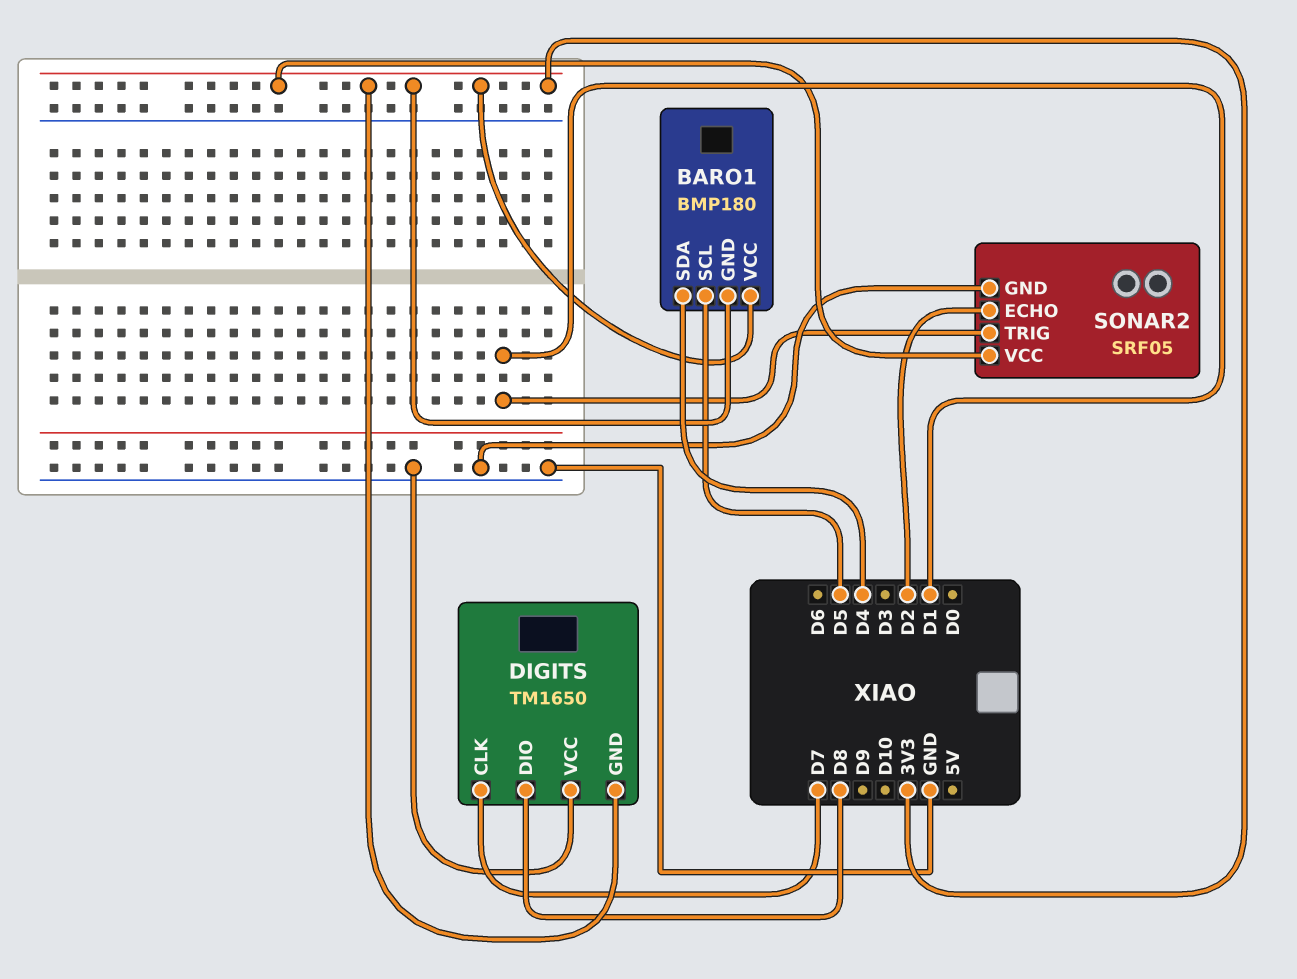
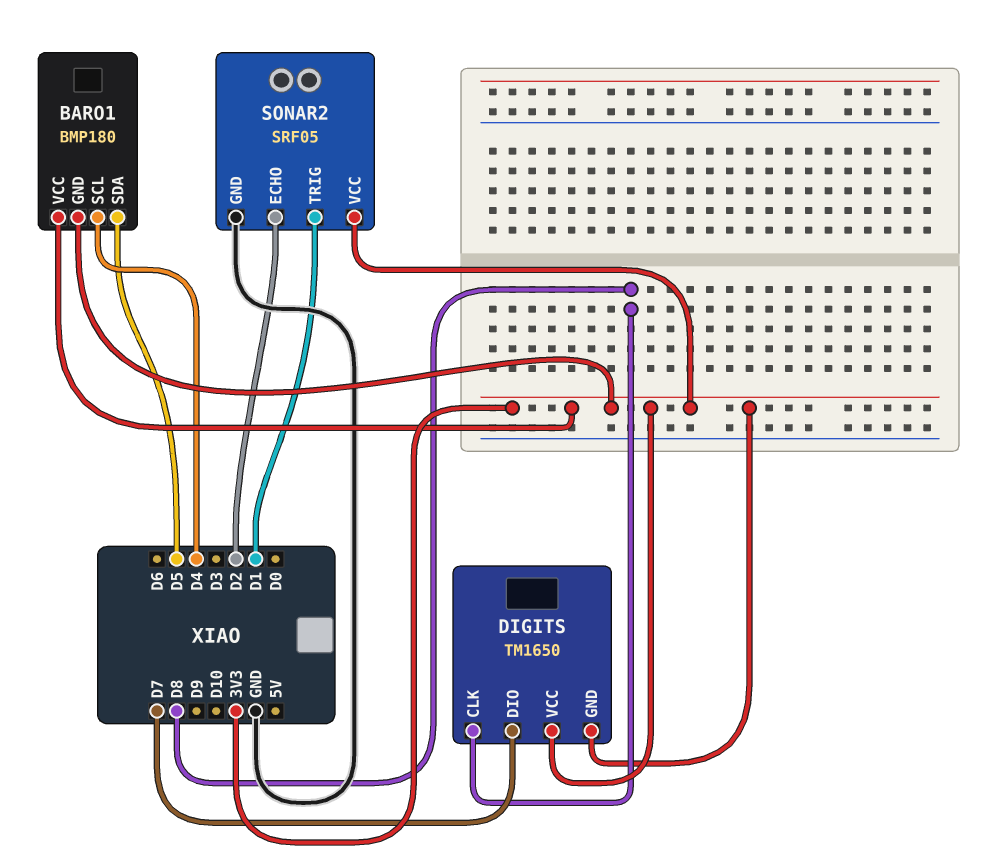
BARO1 pin SCL: D5 -> D4
BARO1 pin SDA: D4 -> D5
DIGITS pin CLK: D7 -> D8
DIGITS pin DIO: D8 -> D7
DIGITS pin VCC: GND -> 3V3

